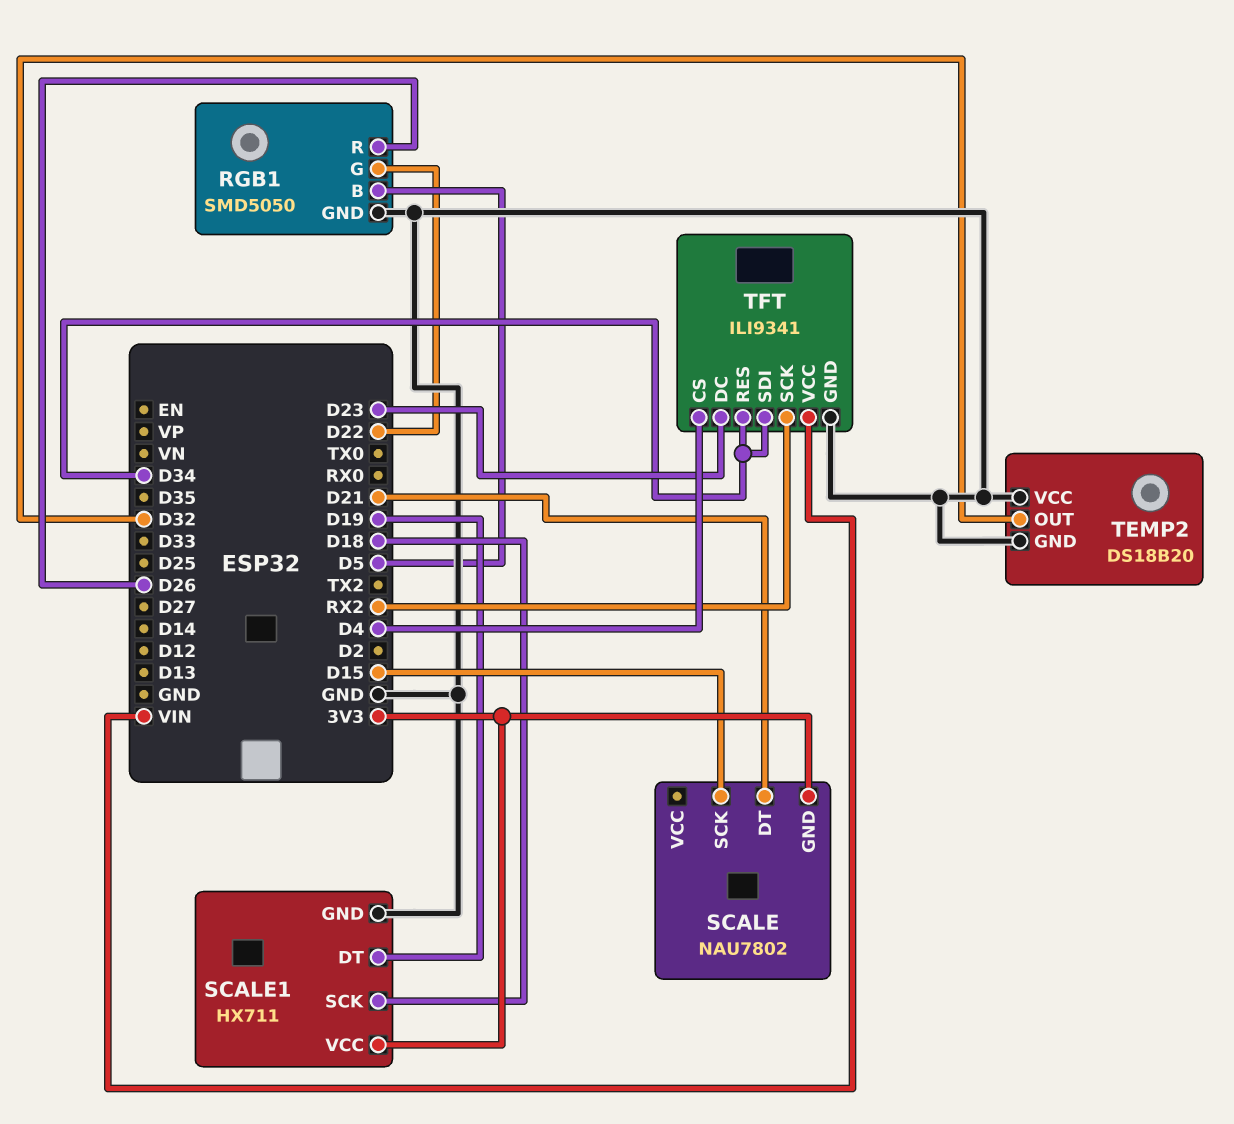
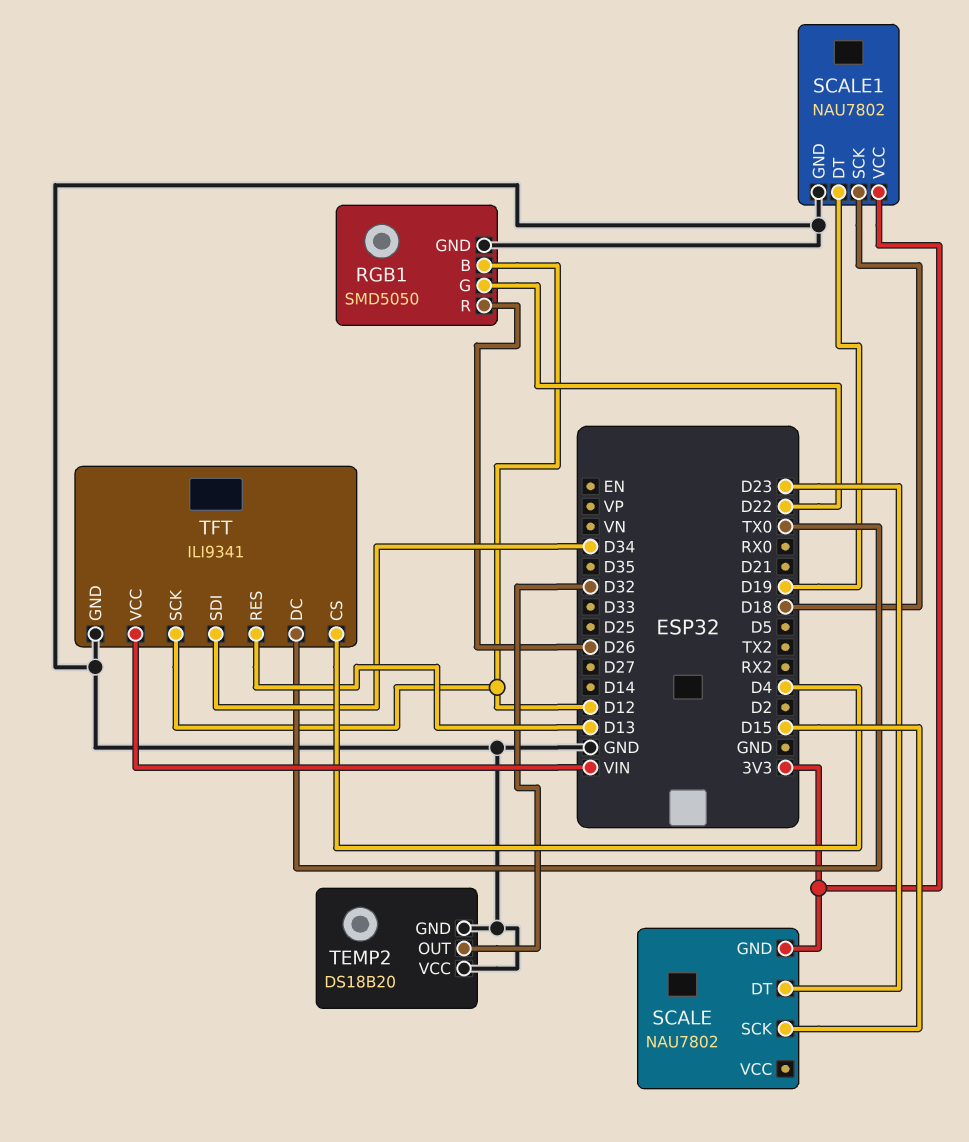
RGB1 pin B: D5 -> D12
SCALE pin DT: D21 -> D23
SCALE1: HX711 -> NAU7802
TFT pin DC: D23 -> TX0
TFT pin RES: D34 -> D13
TFT pin SCK: RX2 -> D12

